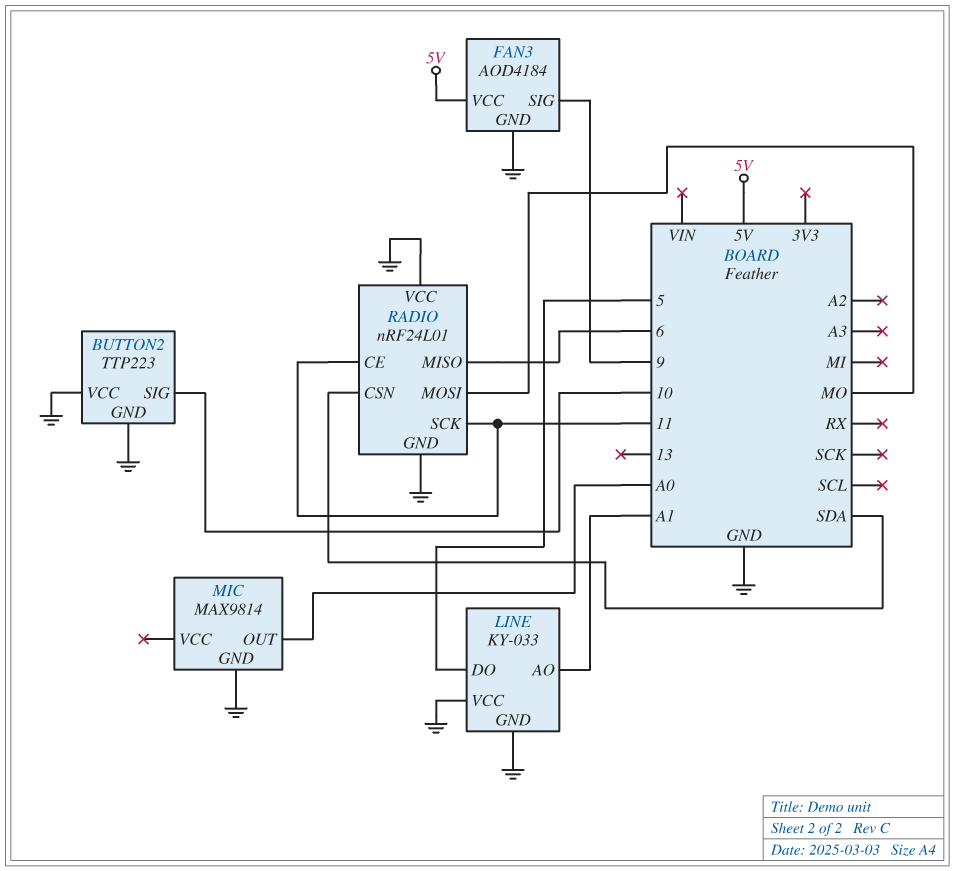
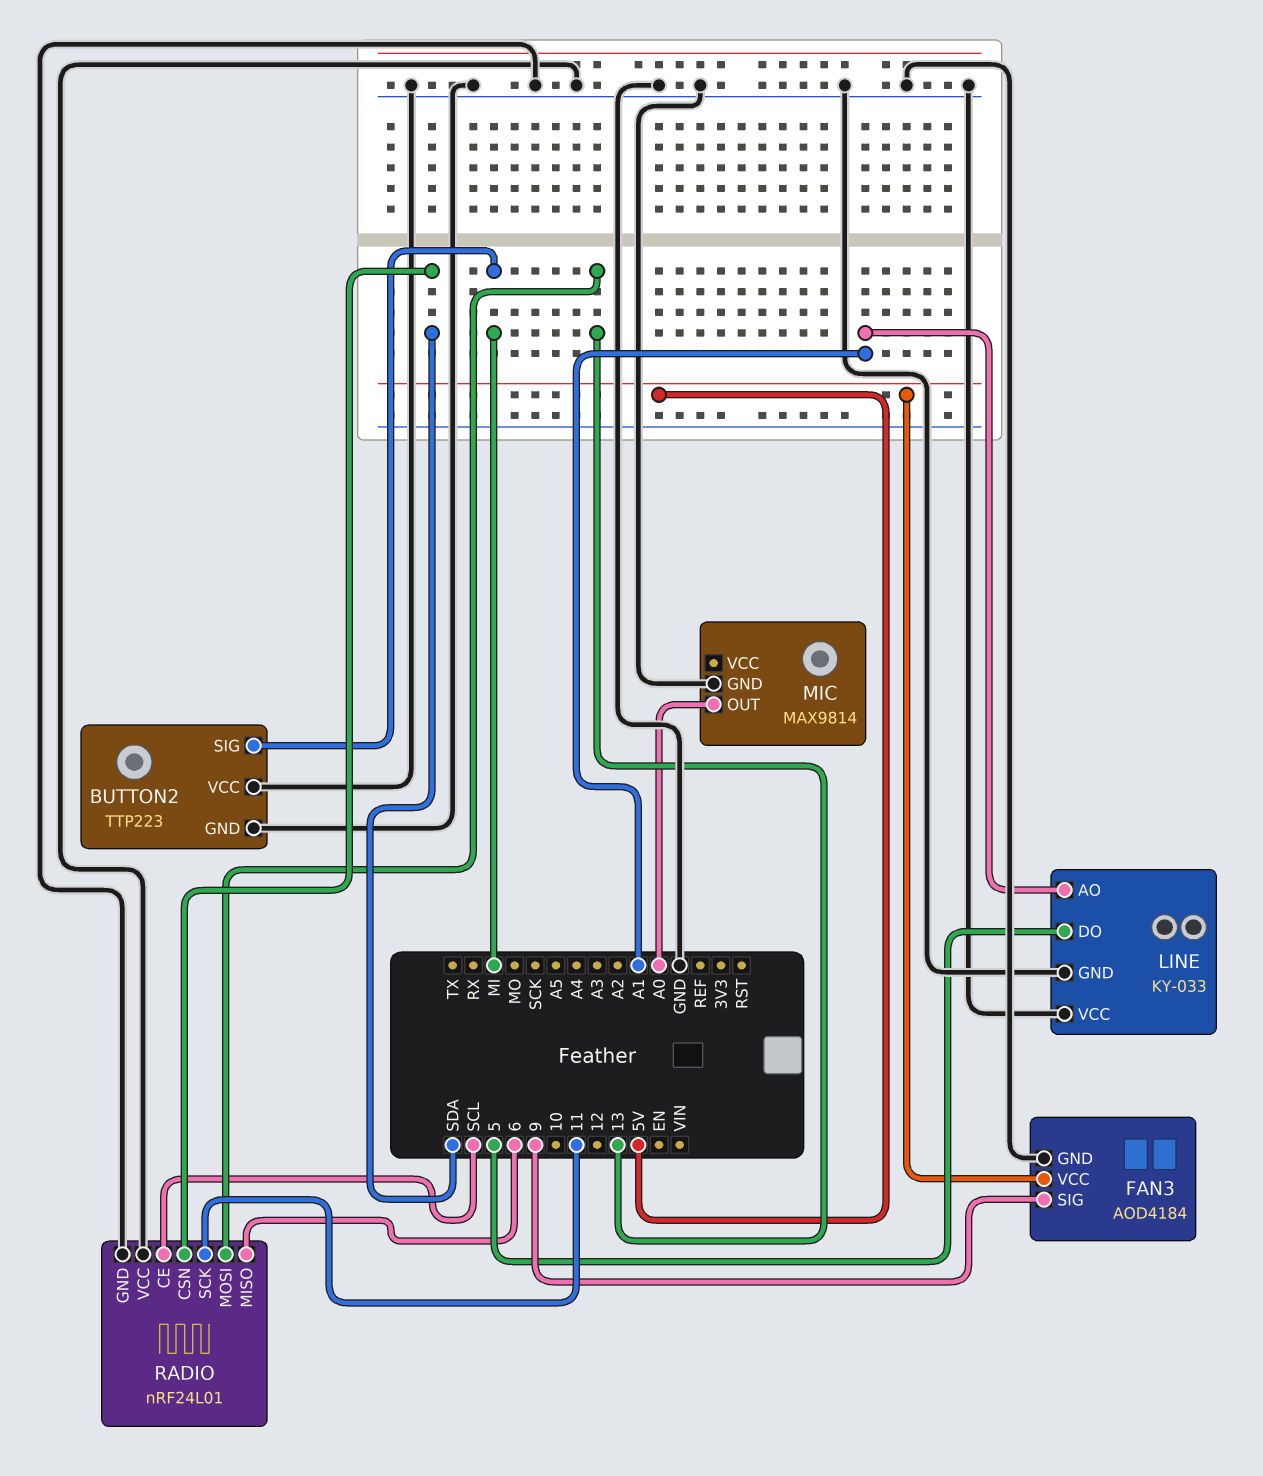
BUTTON2 pin SIG: 10 -> MI
RADIO pin CE: 11 -> SCL
RADIO pin MOSI: MO -> 13

